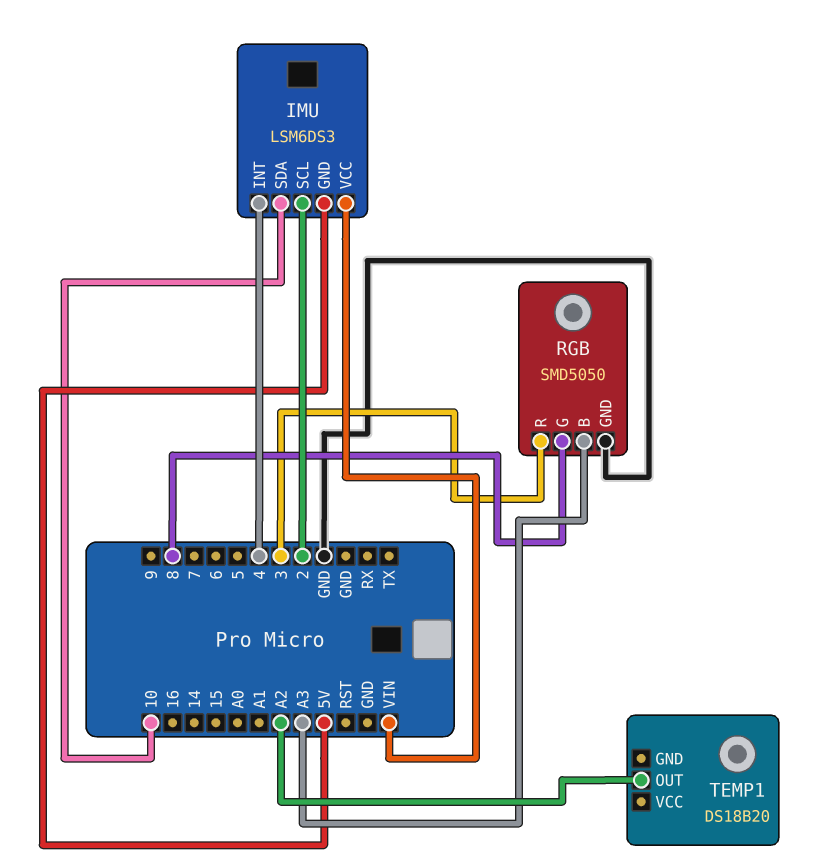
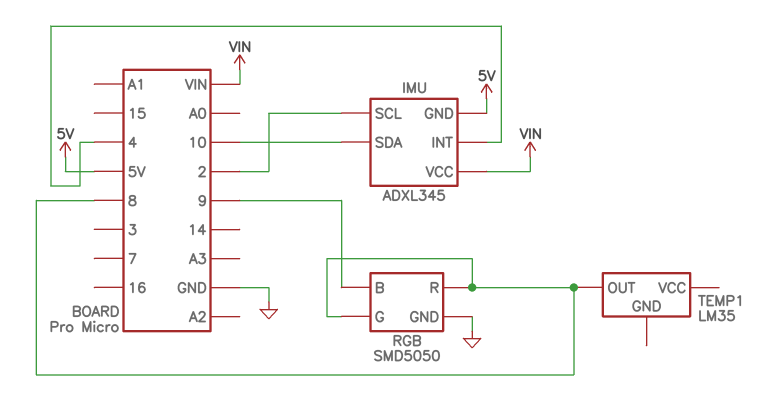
IMU: LSM6DS3 -> ADXL345
RGB pin B: A3 -> 9
RGB pin R: 3 -> 8
TEMP1: DS18B20 -> LM35
TEMP1 pin OUT: A2 -> 8

